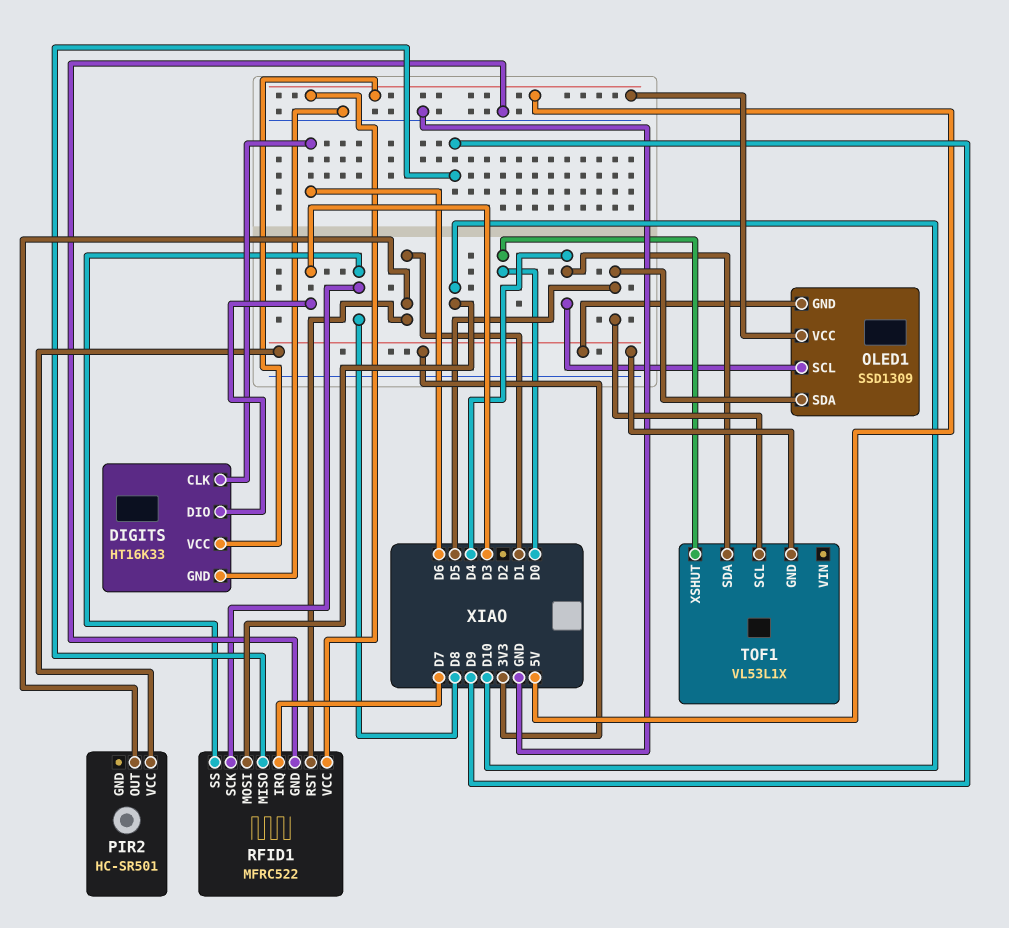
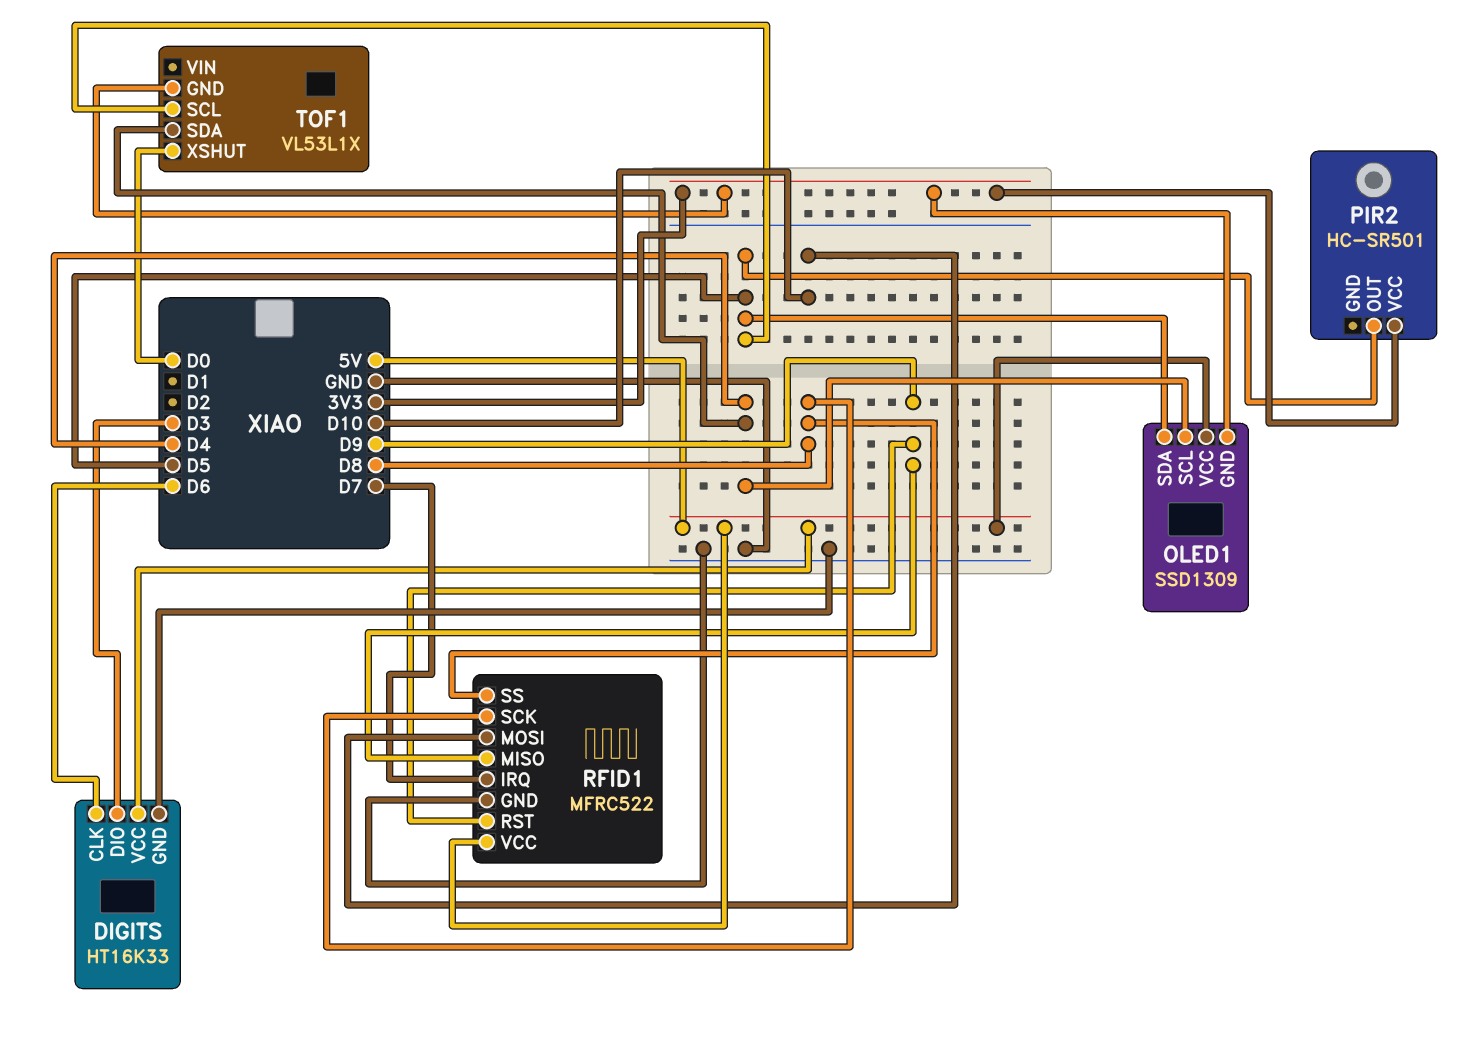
PIR2 pin OUT: D1 -> D5
RFID1 pin RST: D1 -> D9

